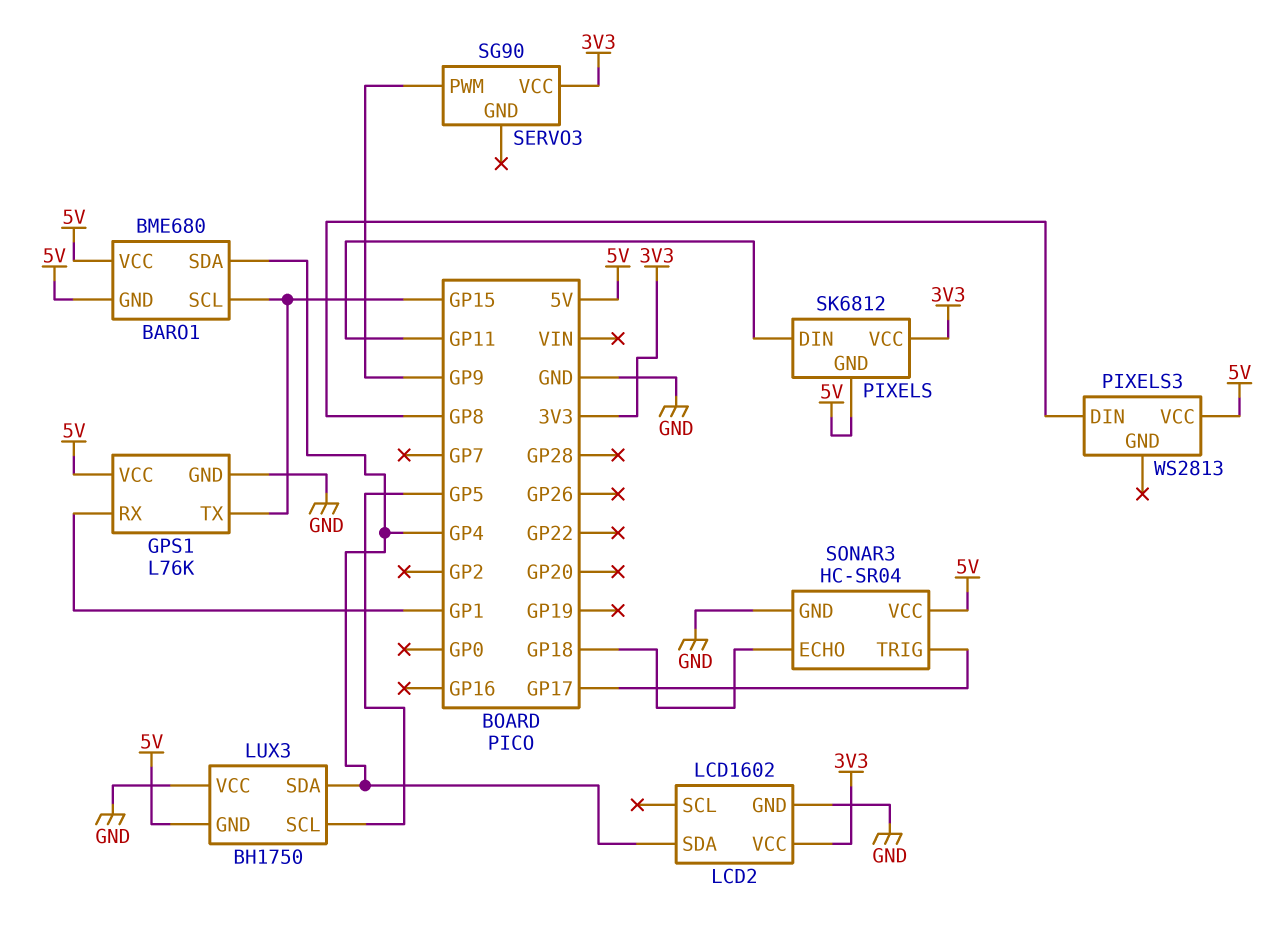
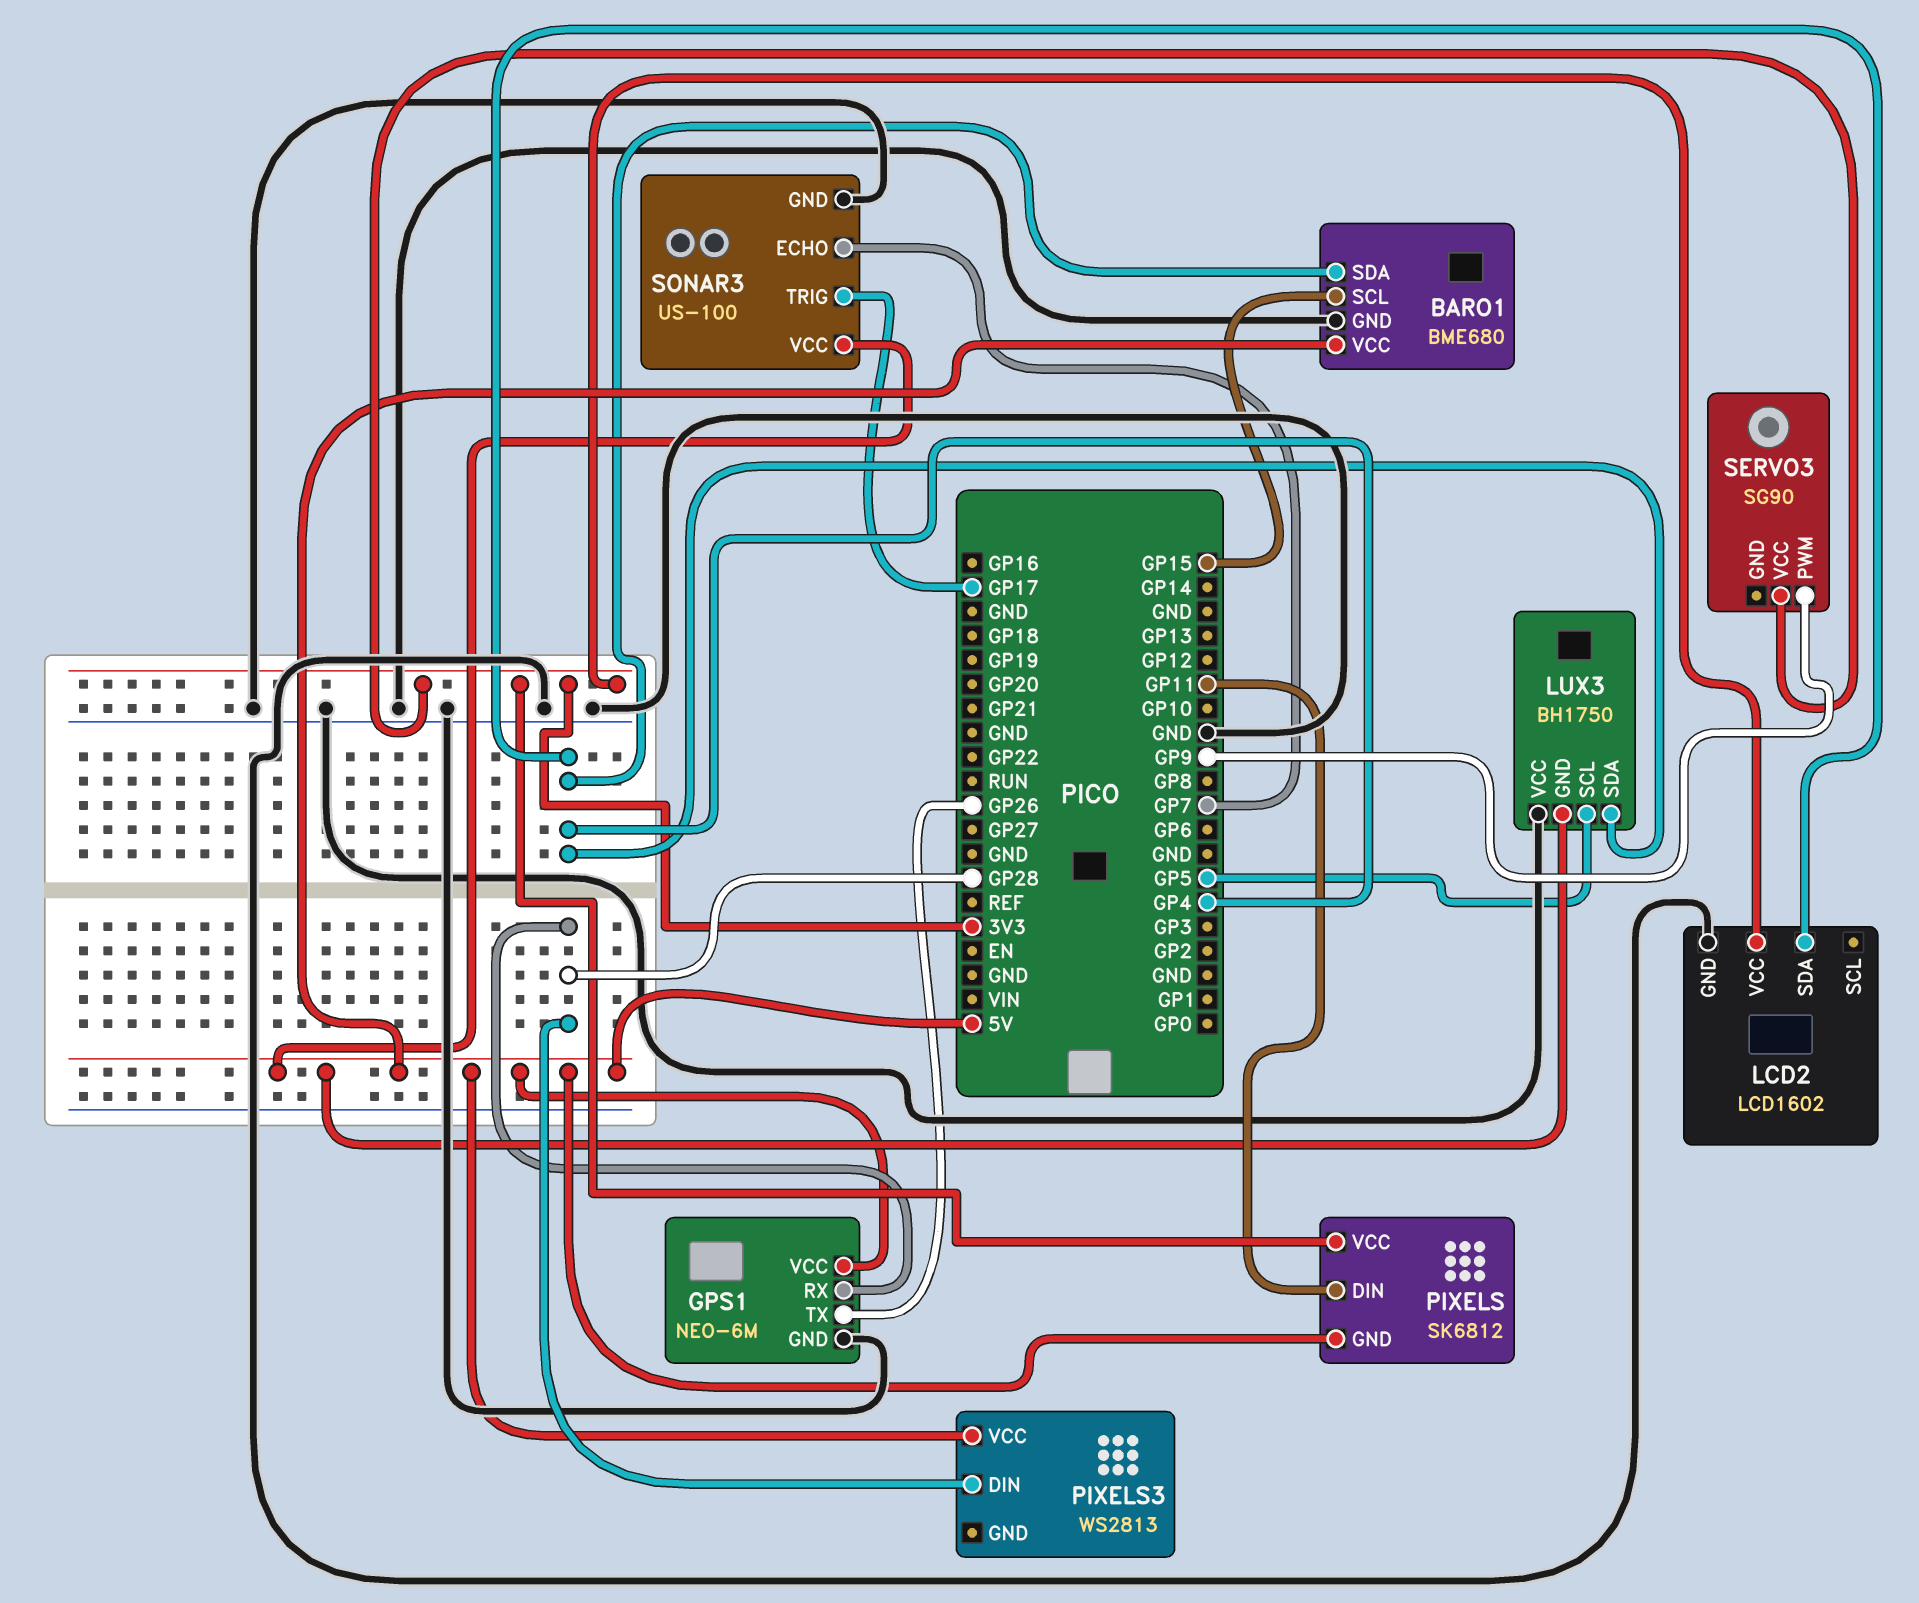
BARO1 pin GND: 5V -> GND
GPS1: L76K -> NEO-6M
GPS1 pin RX: GP1 -> GP28
GPS1 pin TX: GP15 -> GP26
PIXELS3 pin DIN: GP8 -> GP28
SONAR3: HC-SR04 -> US-100
SONAR3 pin ECHO: GP18 -> GP7

